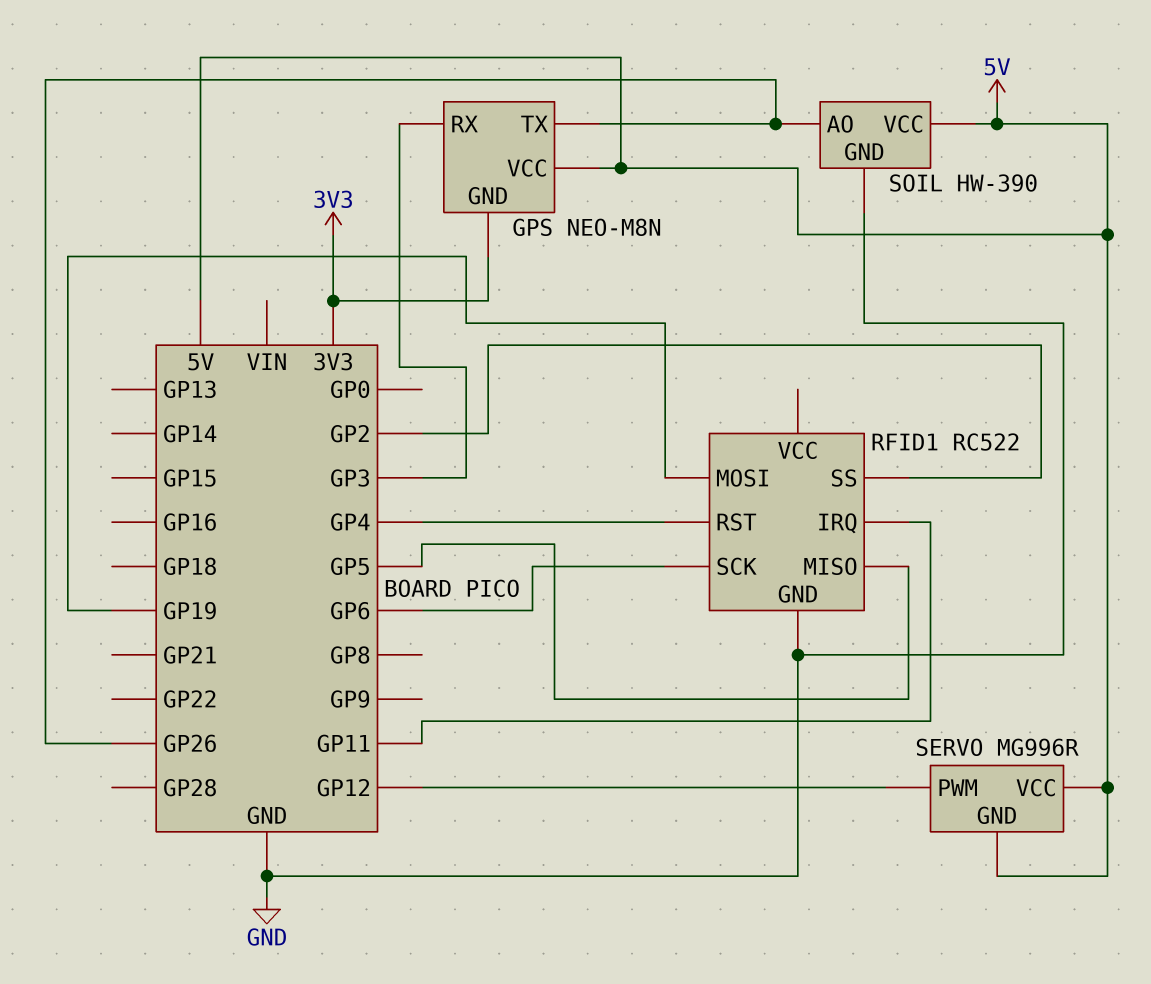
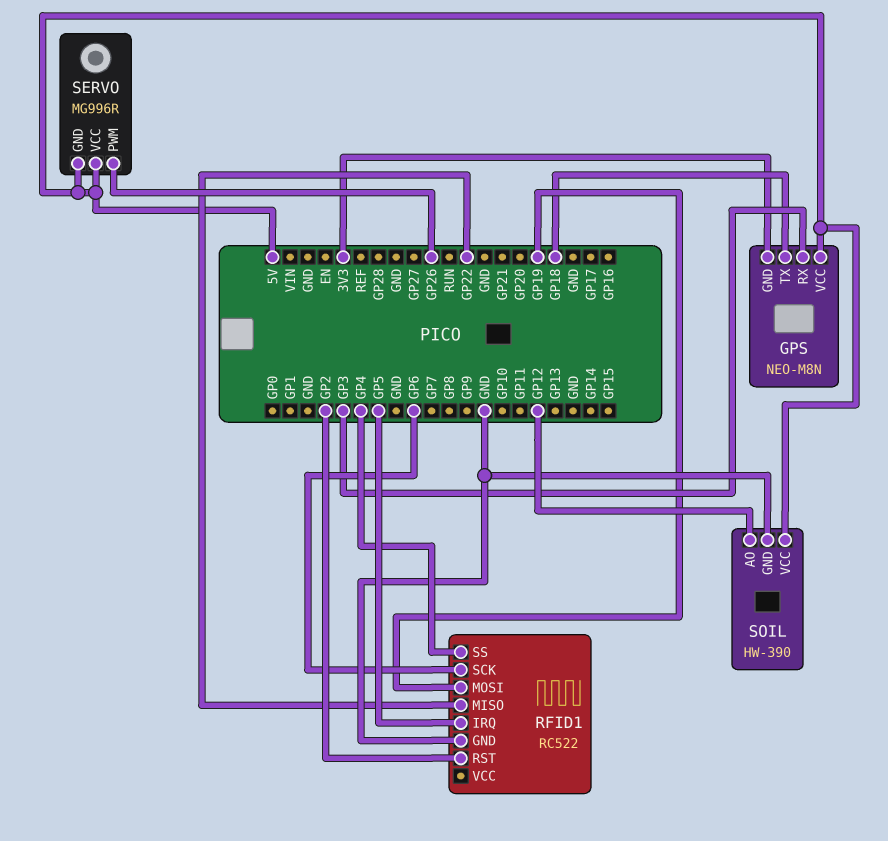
GPS pin TX: GP26 -> GP18
RFID1 pin IRQ: GP11 -> GP5
RFID1 pin MISO: GP5 -> GP22
RFID1 pin RST: GP4 -> GP2
RFID1 pin SS: GP2 -> GP4
SERVO pin PWM: GP12 -> GP26
SOIL pin AO: GP26 -> GP12

